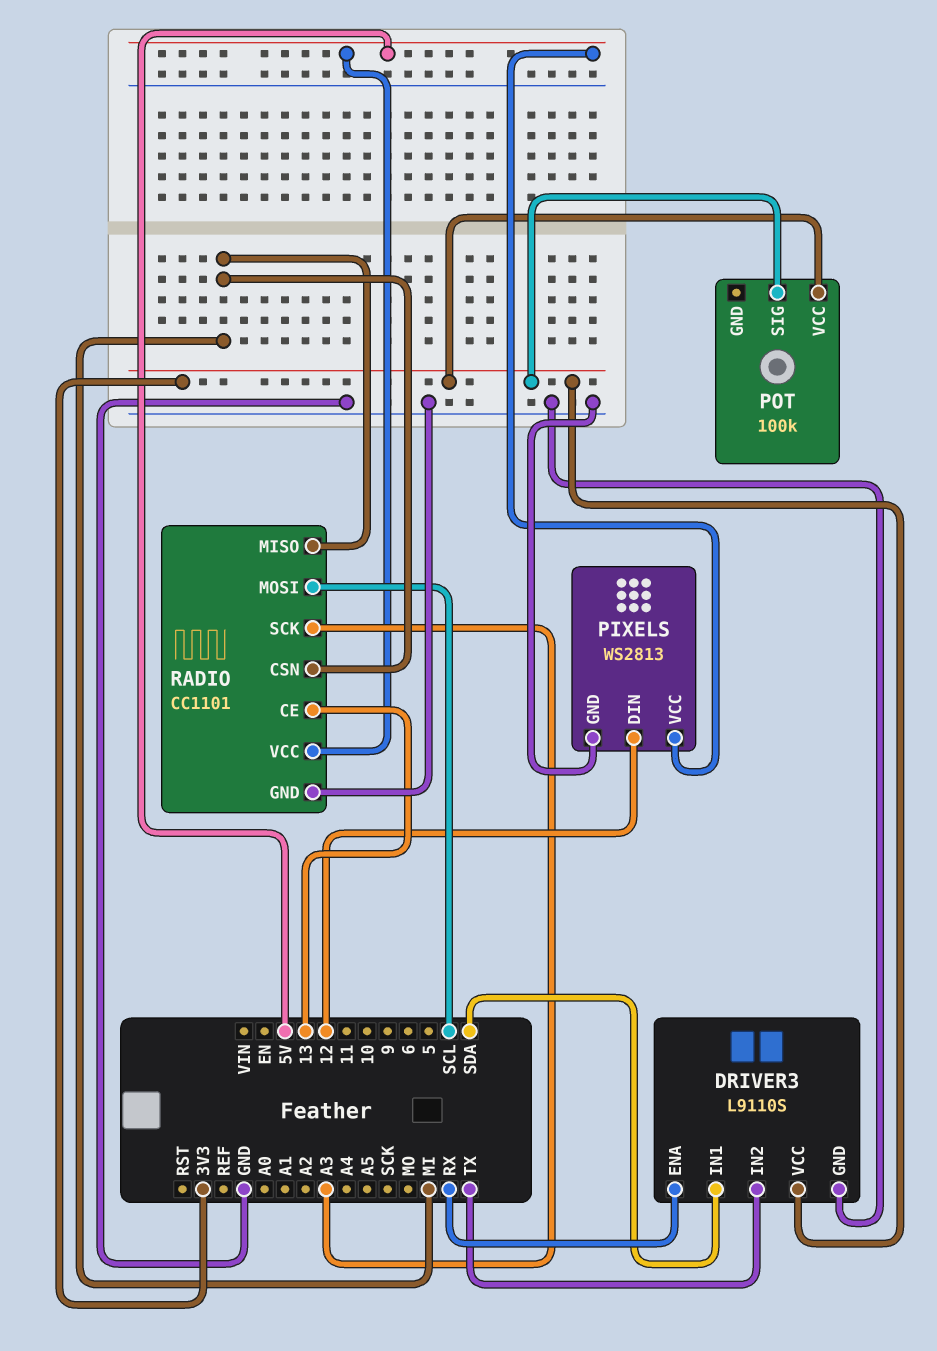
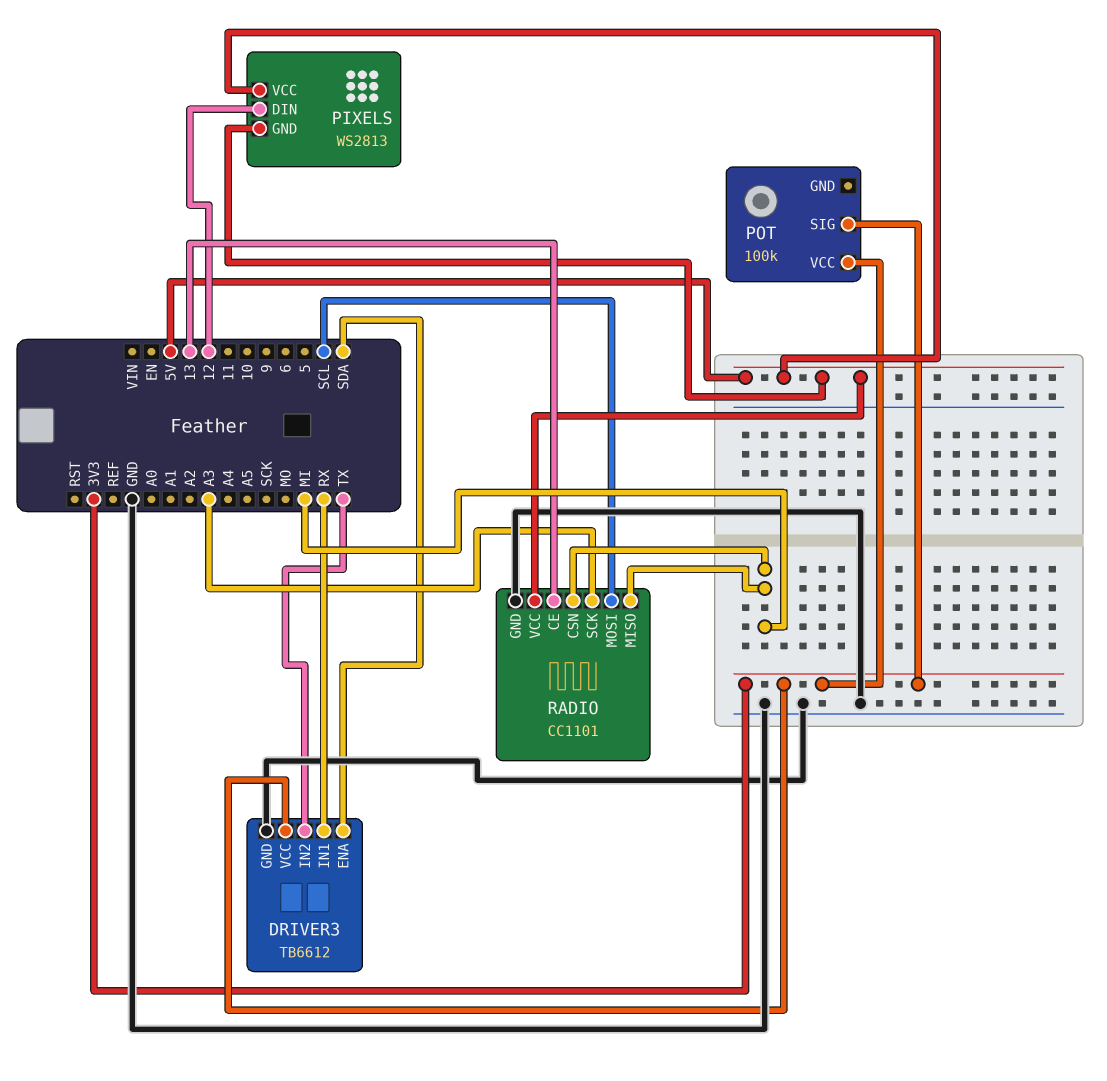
DRIVER3: L9110S -> TB6612
DRIVER3 pin ENA: RX -> SDA
DRIVER3 pin IN1: SDA -> RX
PIXELS pin GND: GND -> 5V

